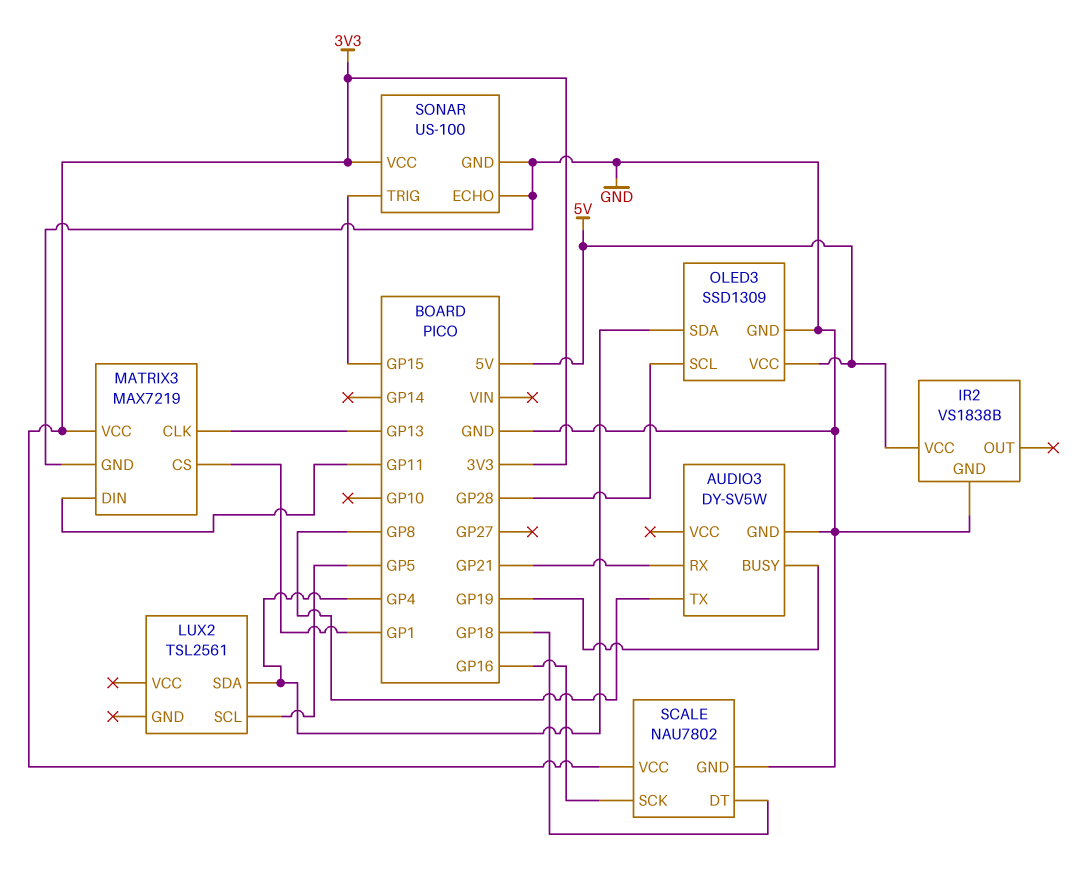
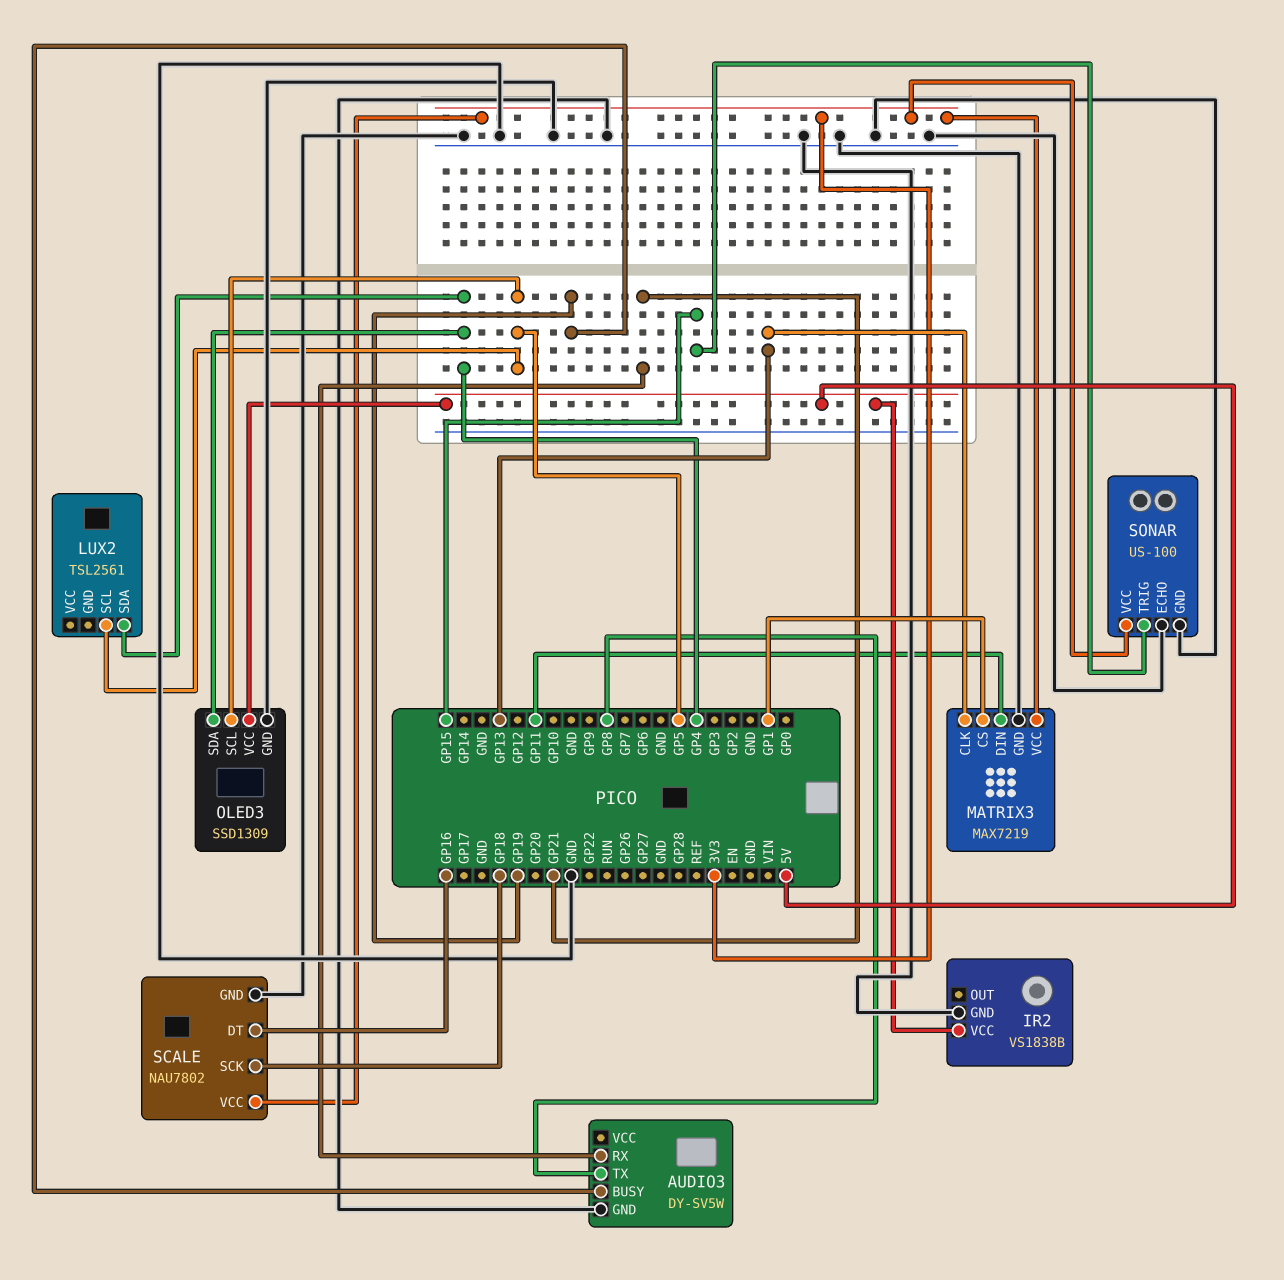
OLED3 pin SCL: GP28 -> GP5
SCALE pin DT: GP18 -> GP16
SCALE pin SCK: GP16 -> GP18

